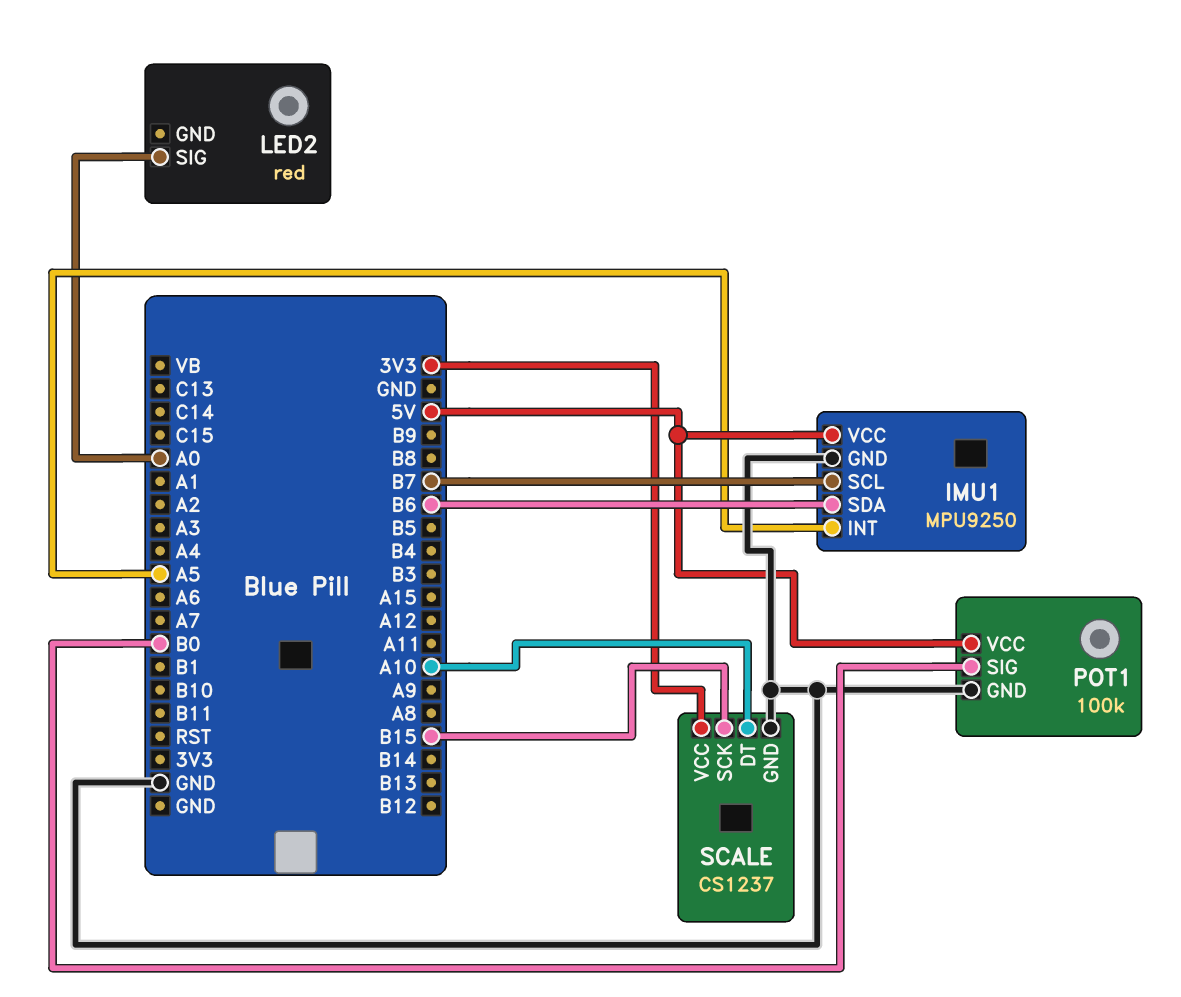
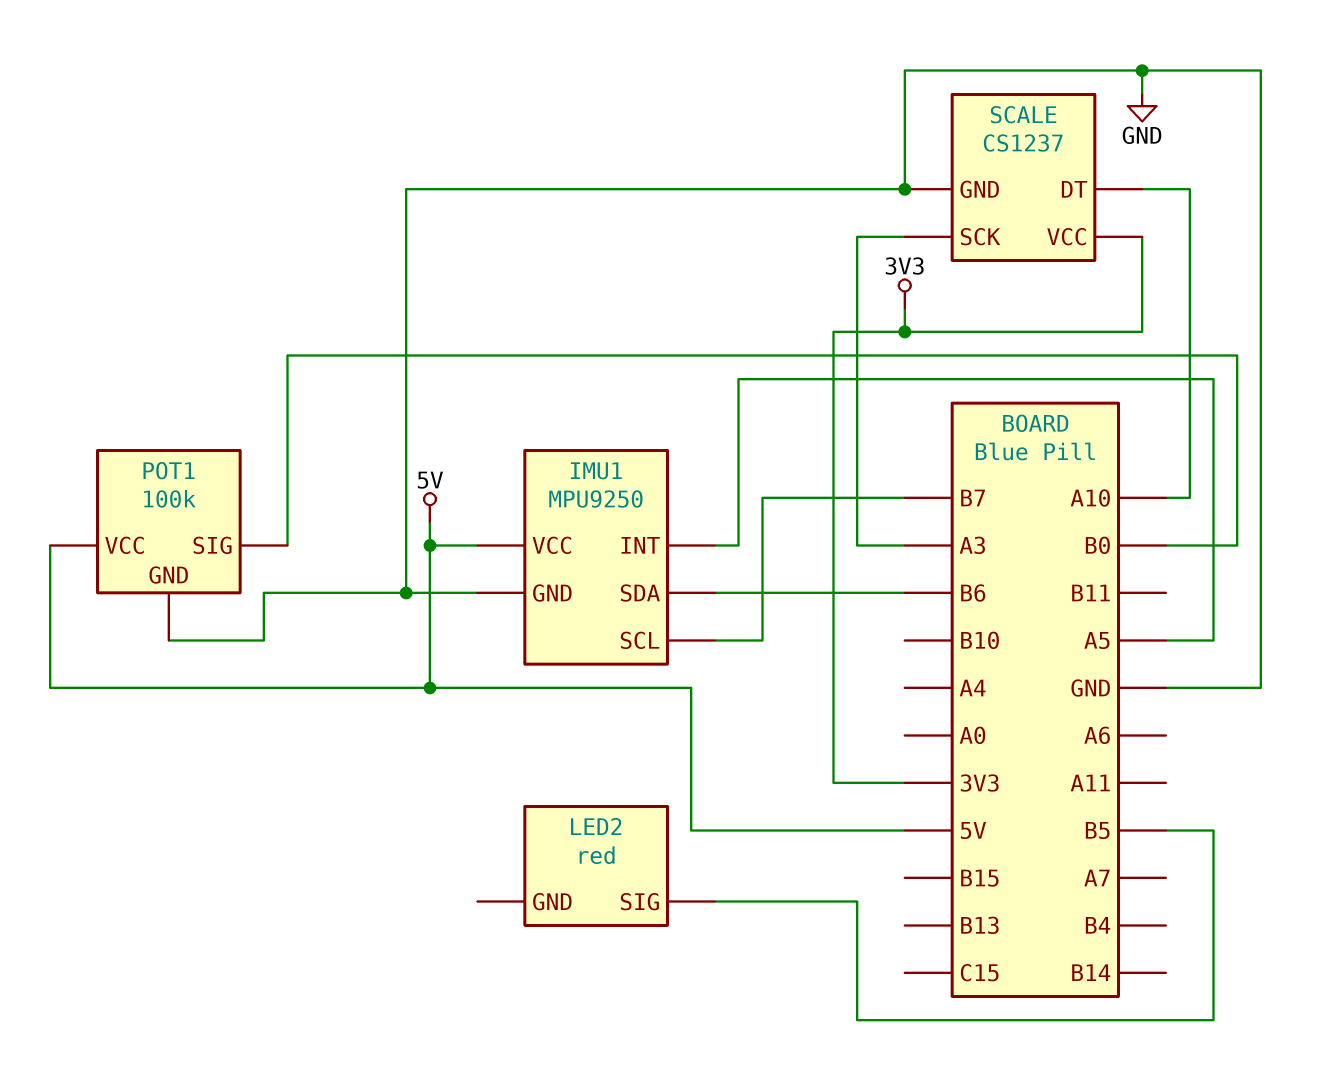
LED2 pin SIG: A0 -> B5
SCALE pin SCK: B15 -> A3

